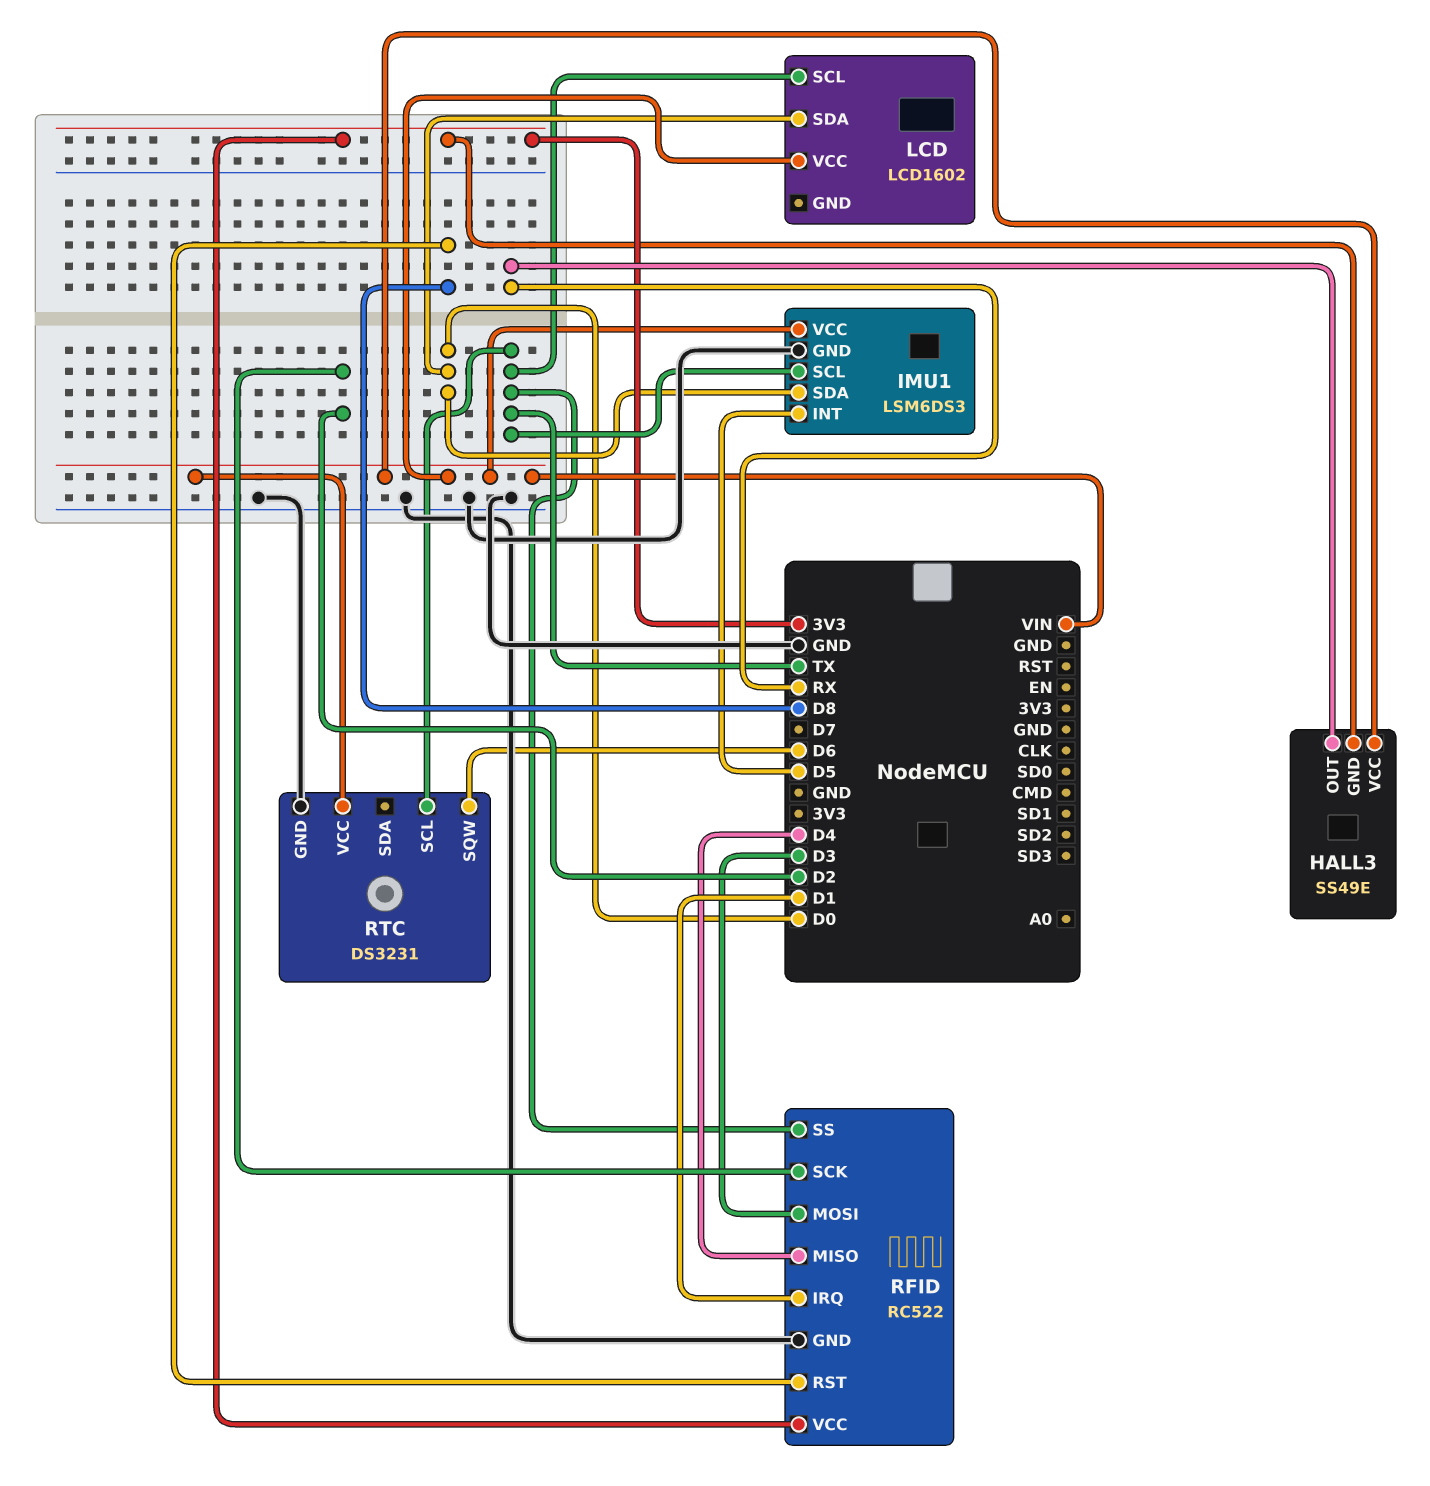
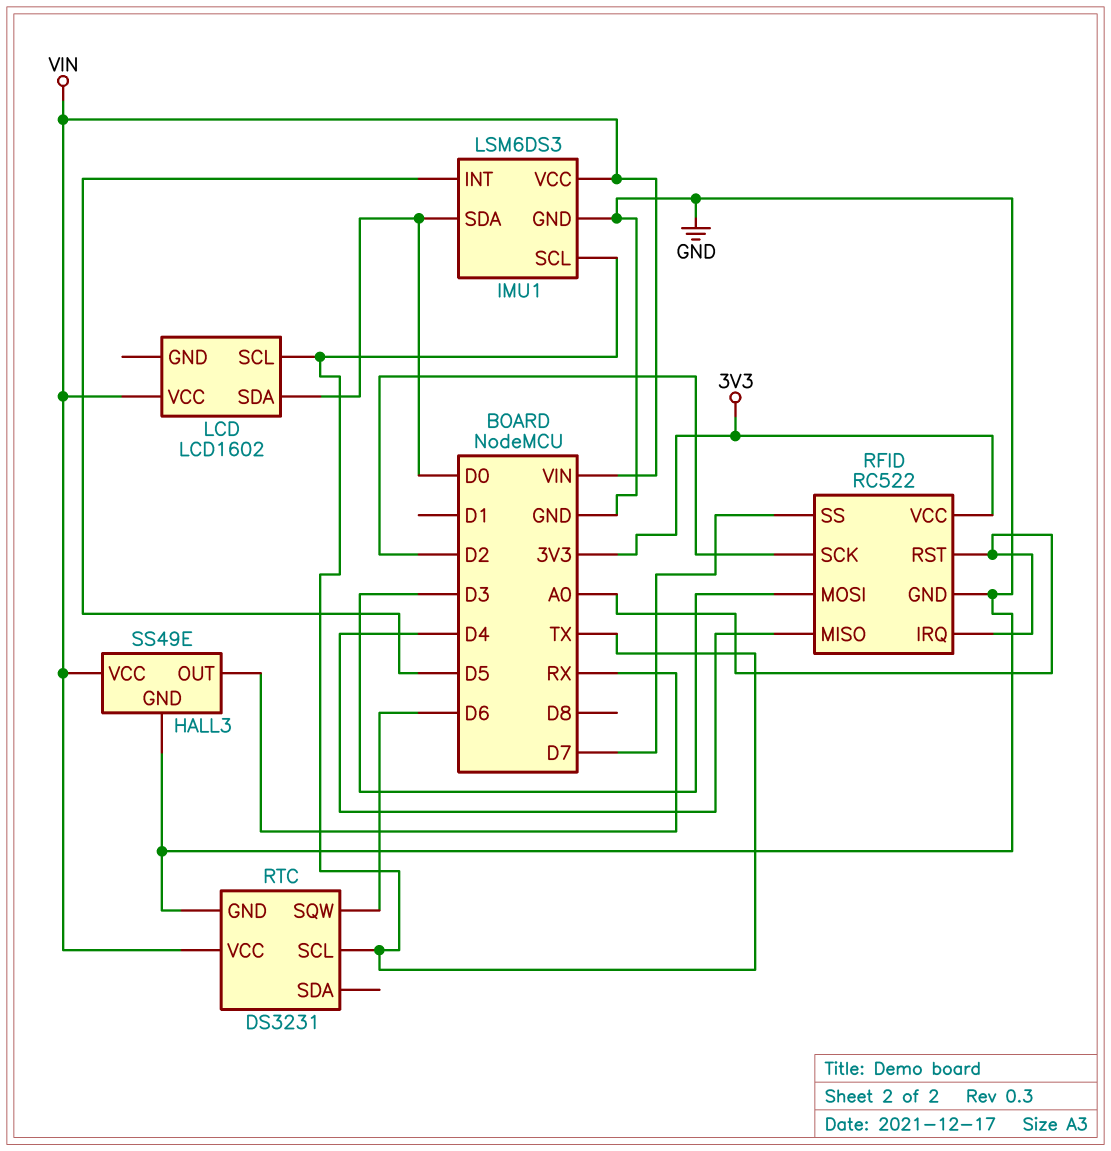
HALL3 pin GND: 3V3 -> GND
RFID pin IRQ: D1 -> A0
RFID pin RST: D8 -> A0
RFID pin SS: TX -> D7

